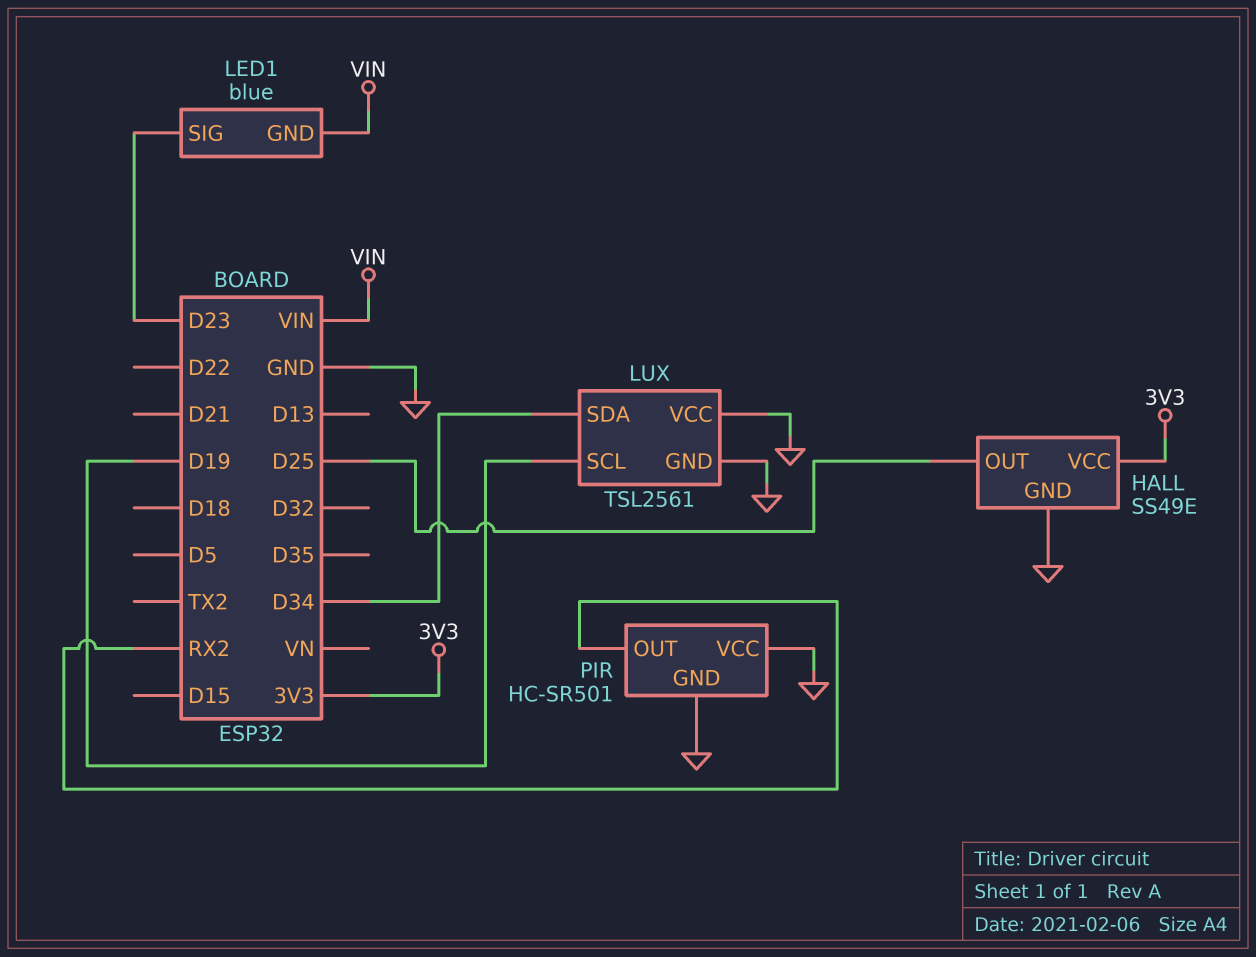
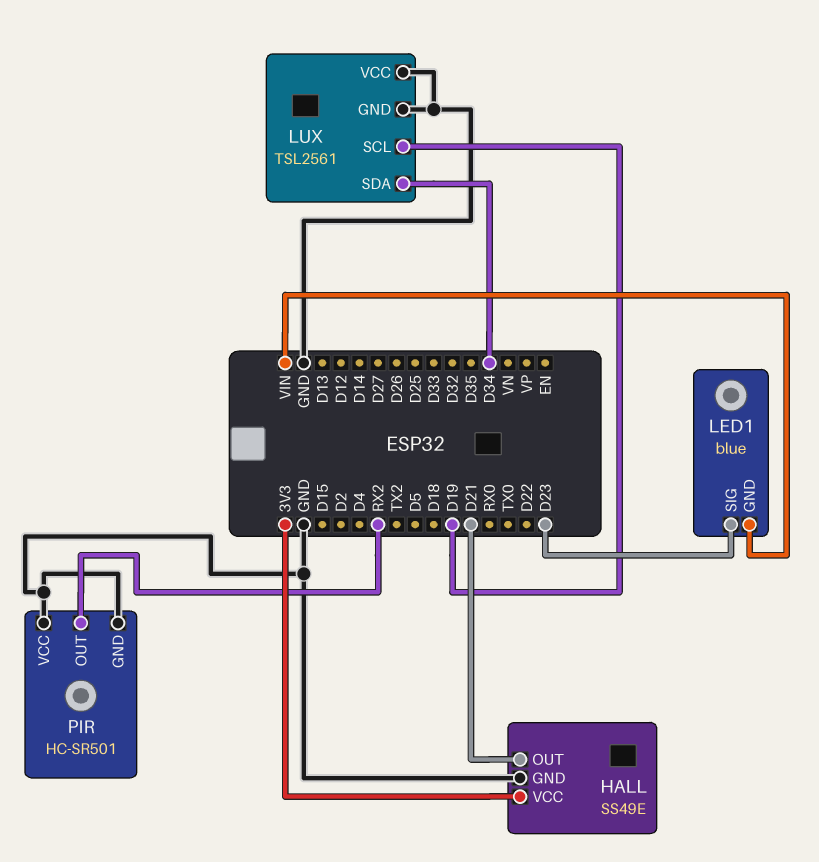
HALL pin OUT: D25 -> D21

